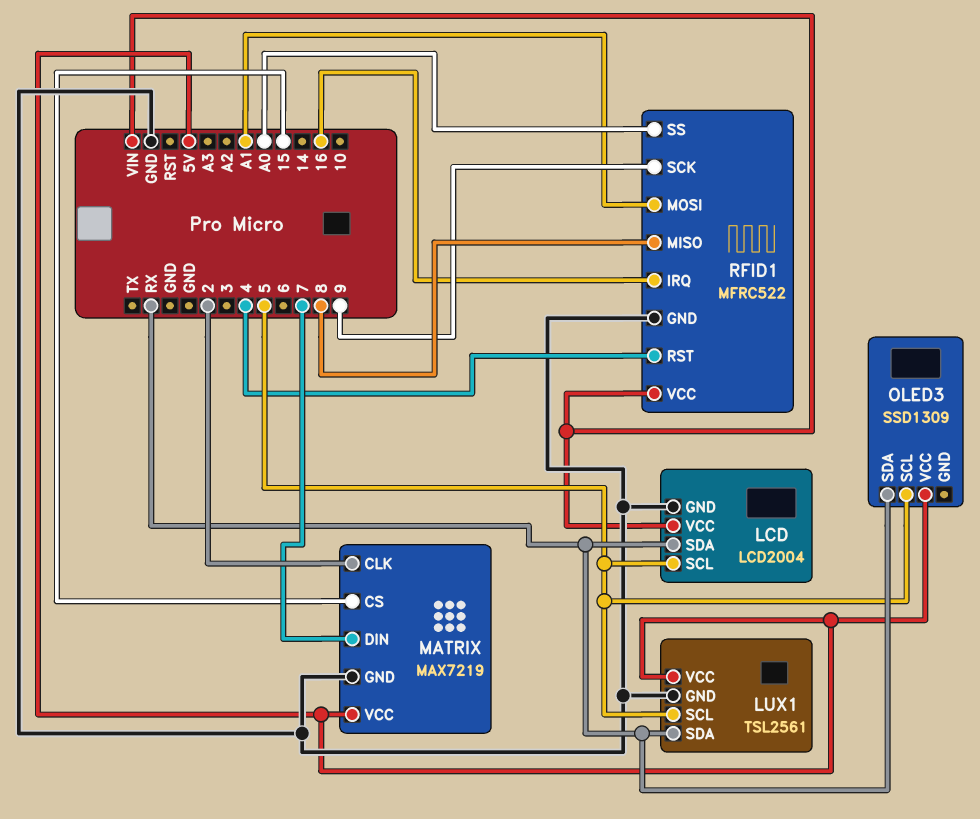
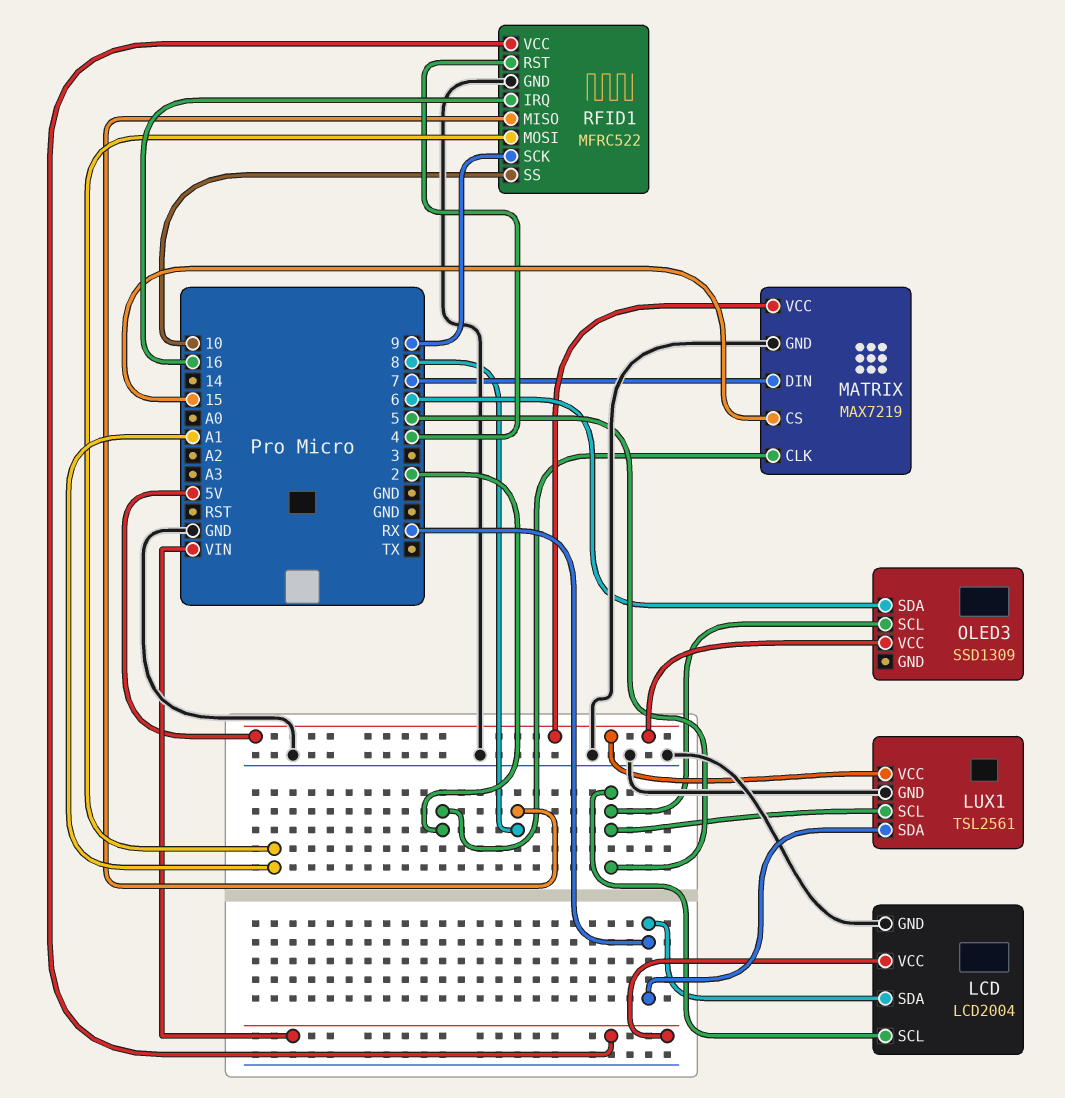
OLED3 pin SDA: RX -> 6
RFID1 pin SS: A0 -> 10

